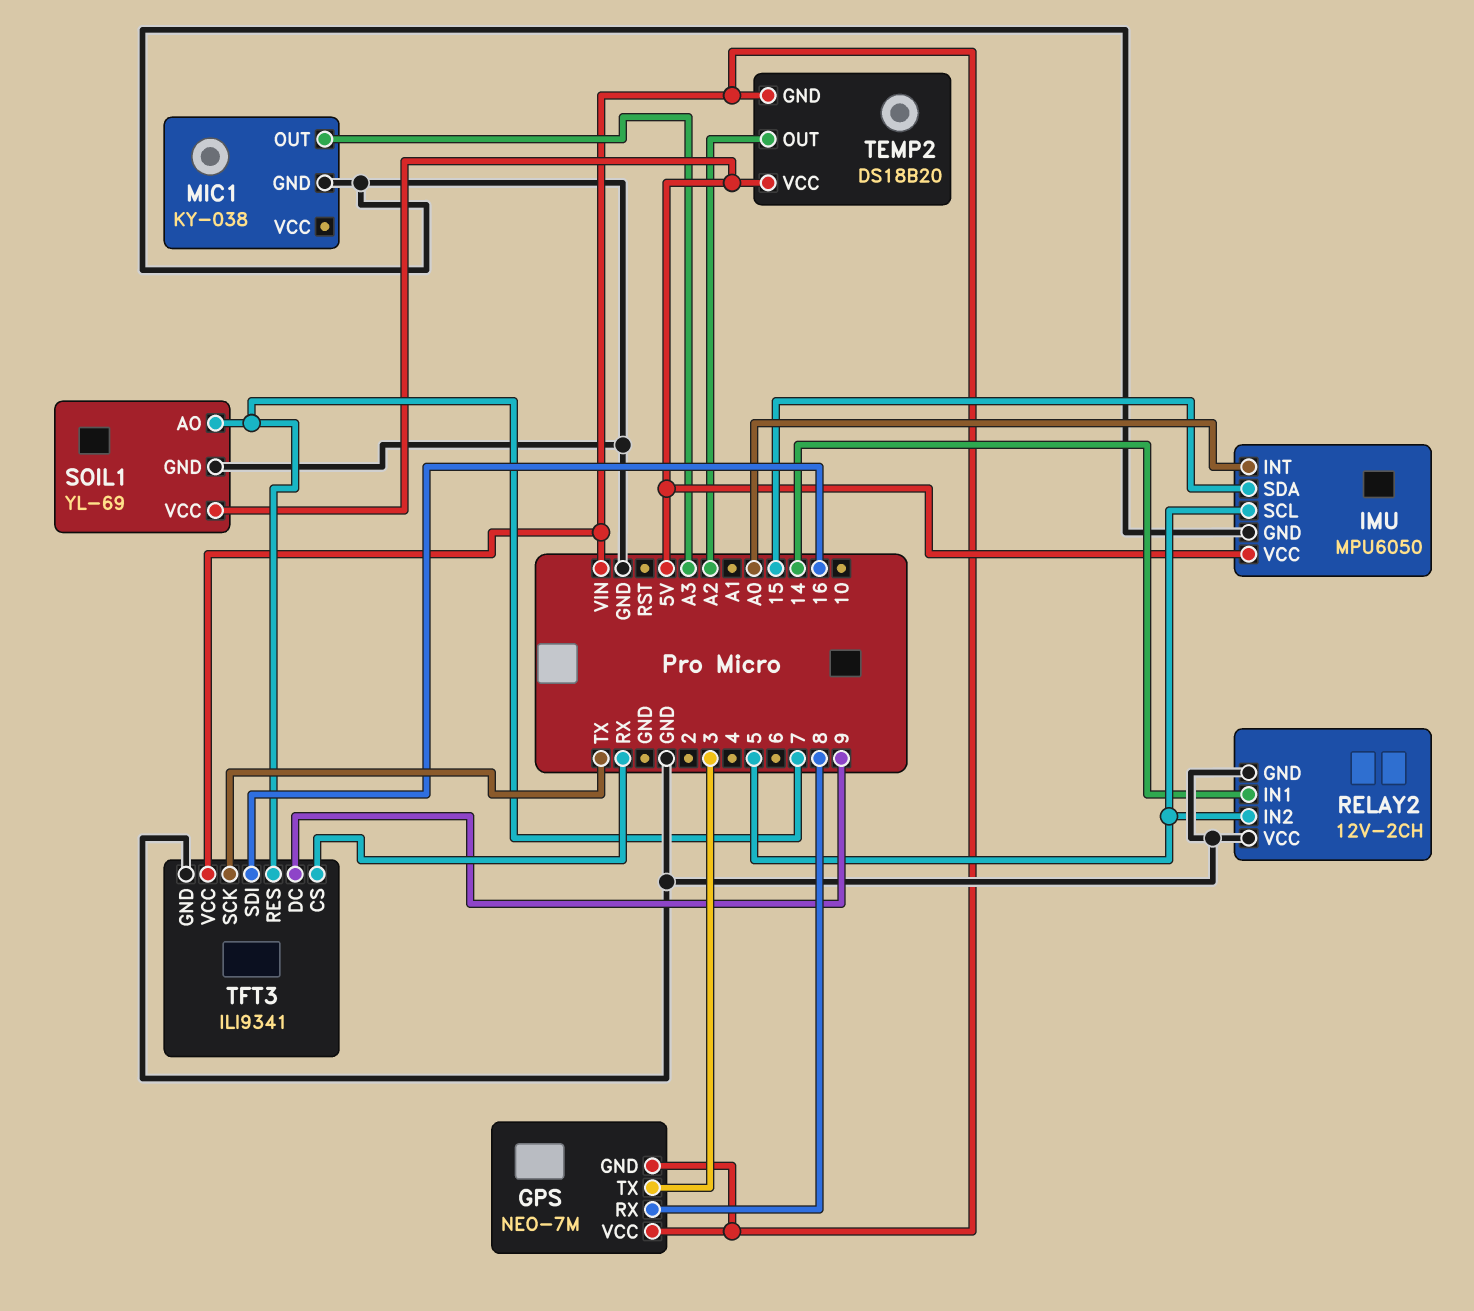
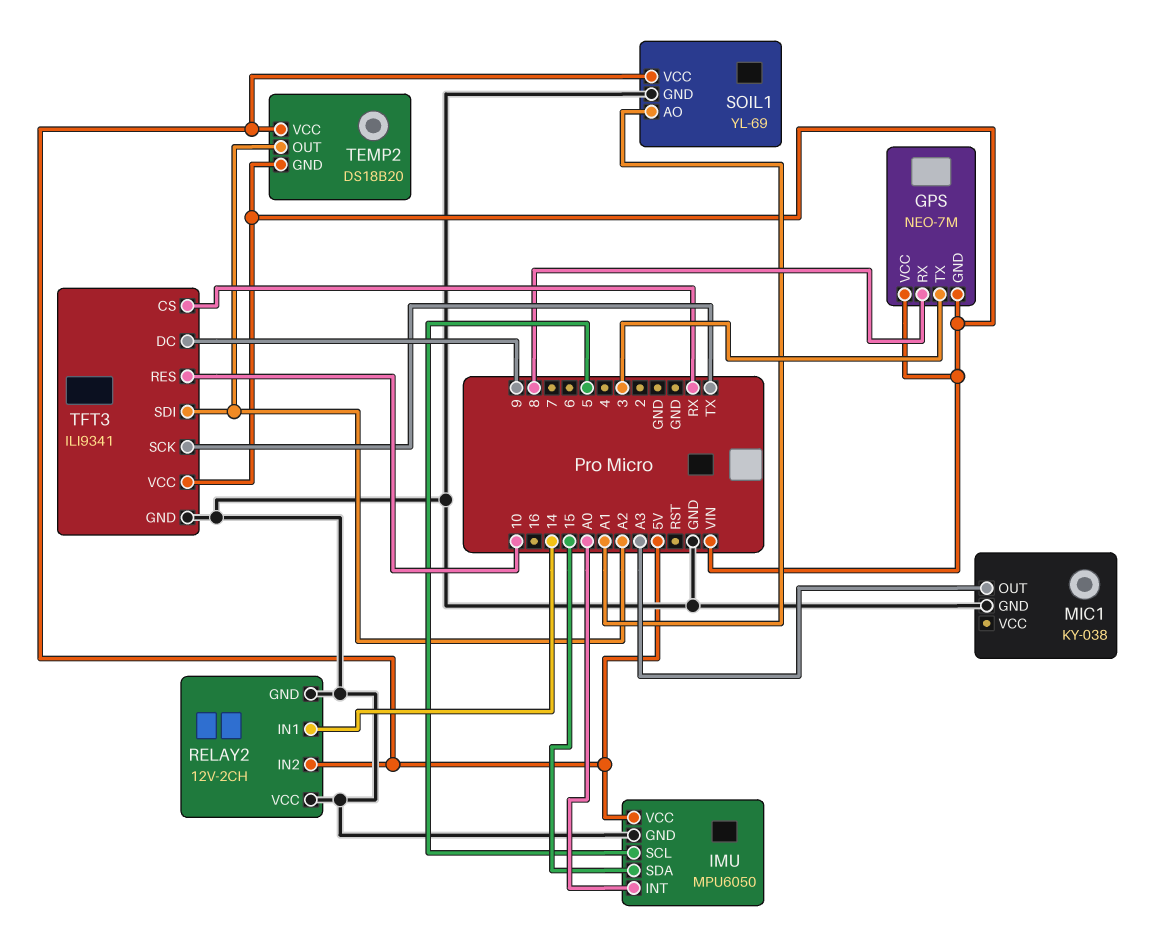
RELAY2 pin IN2: 5 -> 5V
SOIL1 pin AO: 7 -> A1
TFT3 pin RES: 7 -> 10
TFT3 pin SDI: 16 -> A2

